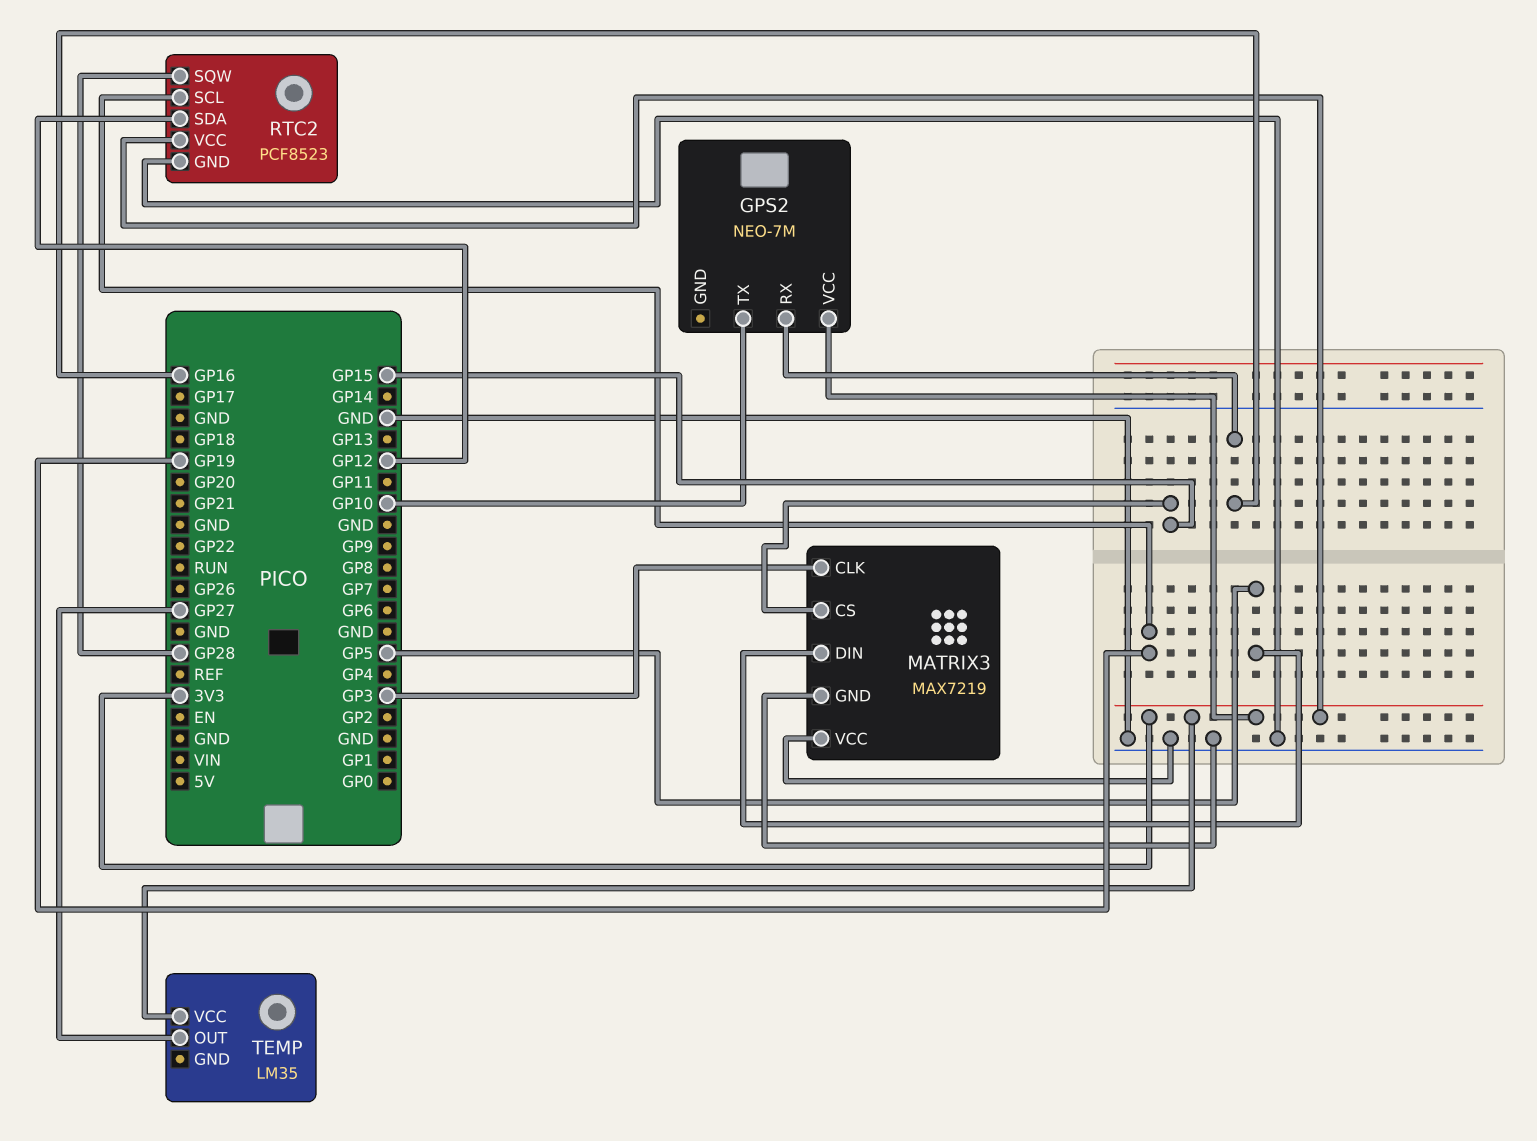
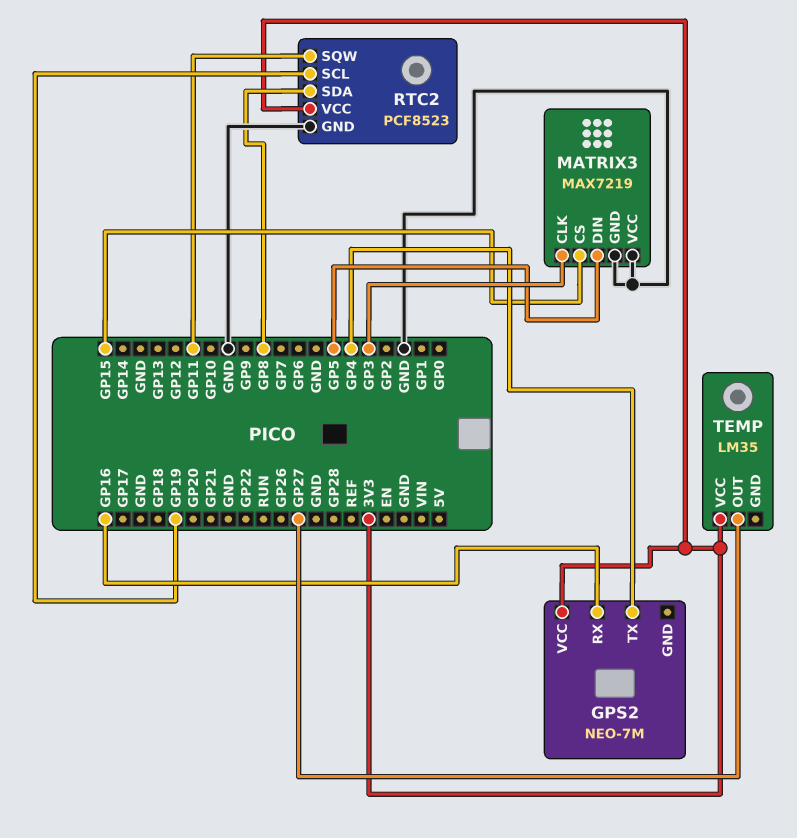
GPS2 pin TX: GP10 -> GP4
RTC2 pin SDA: GP12 -> GP8
RTC2 pin SQW: GP28 -> GP11

